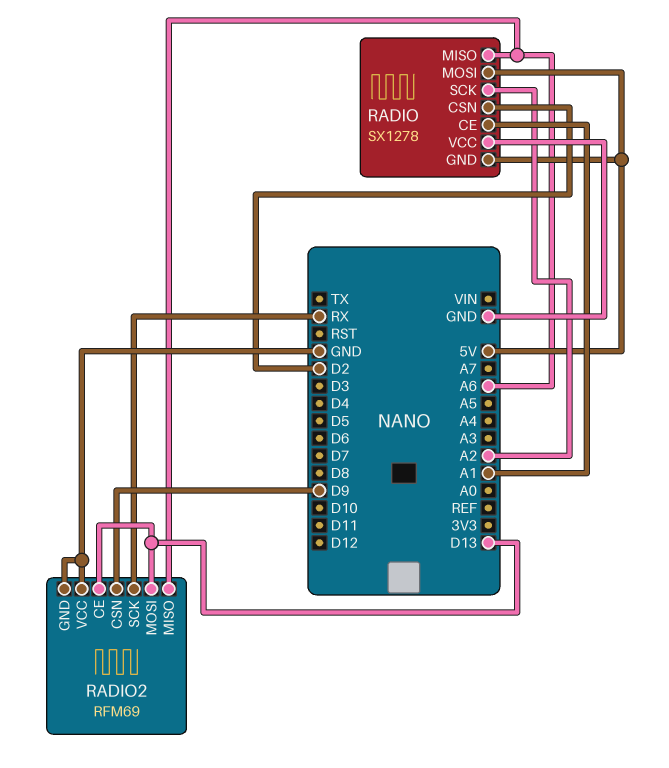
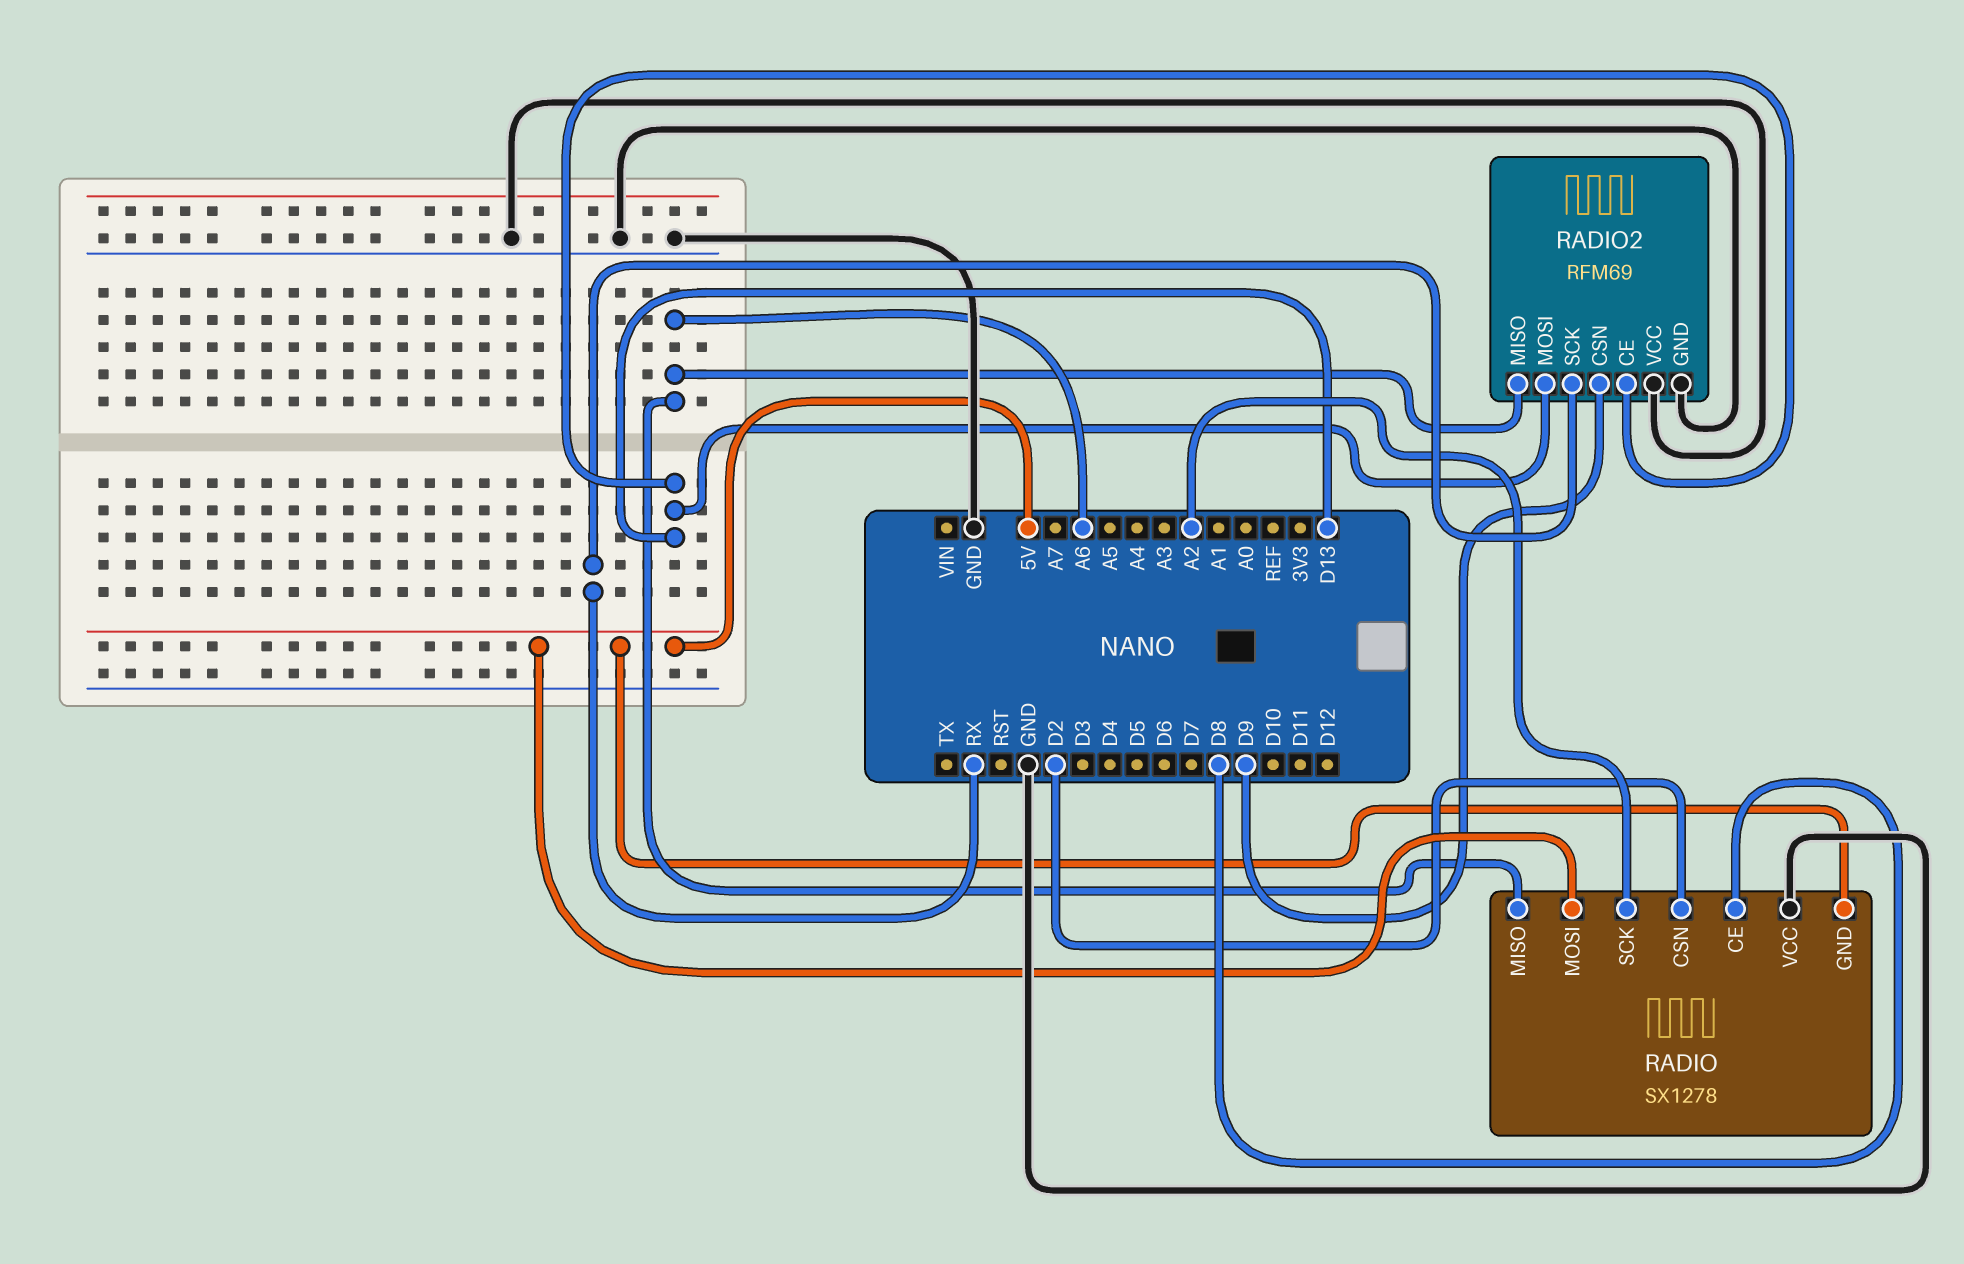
RADIO pin CE: A1 -> D8

